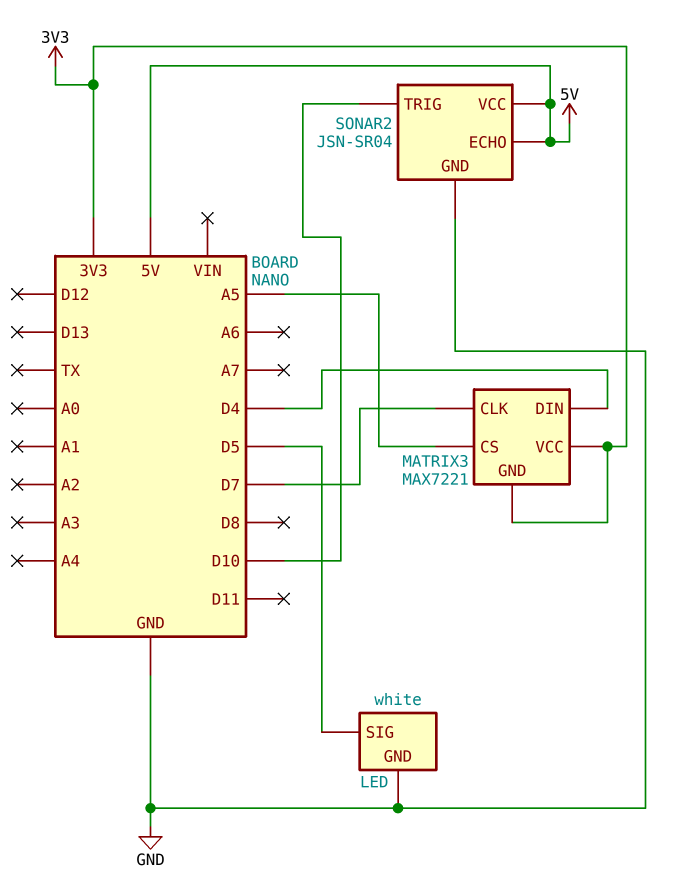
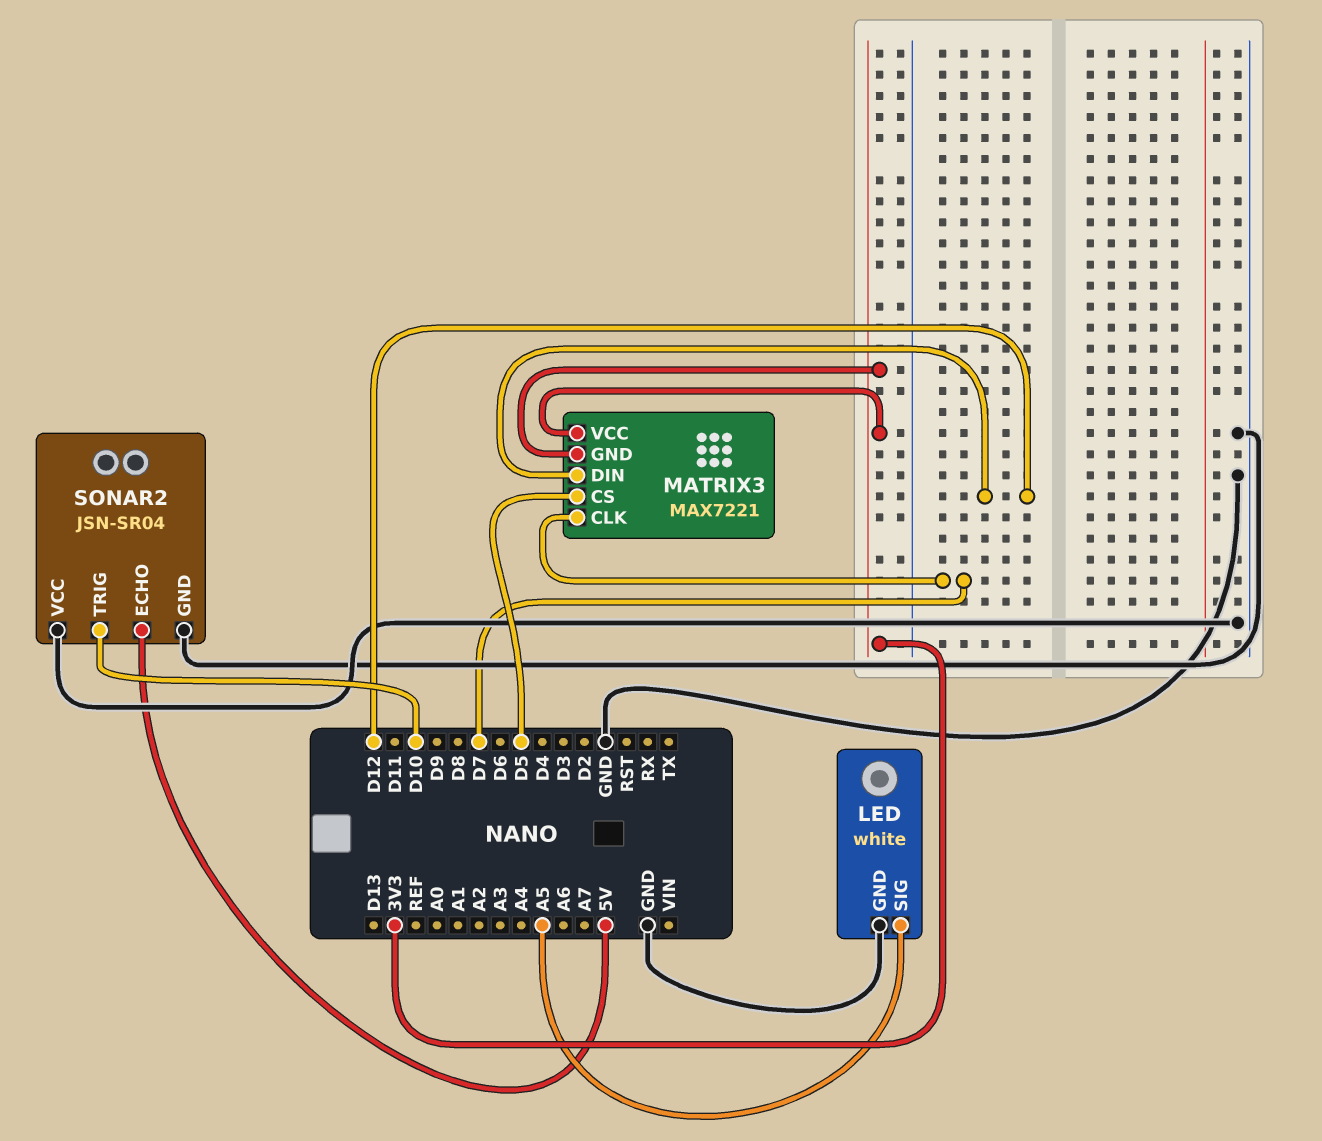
LED pin SIG: D5 -> A5
MATRIX3 pin CS: A5 -> D5
MATRIX3 pin DIN: D4 -> D12
SONAR2 pin VCC: 5V -> GND

